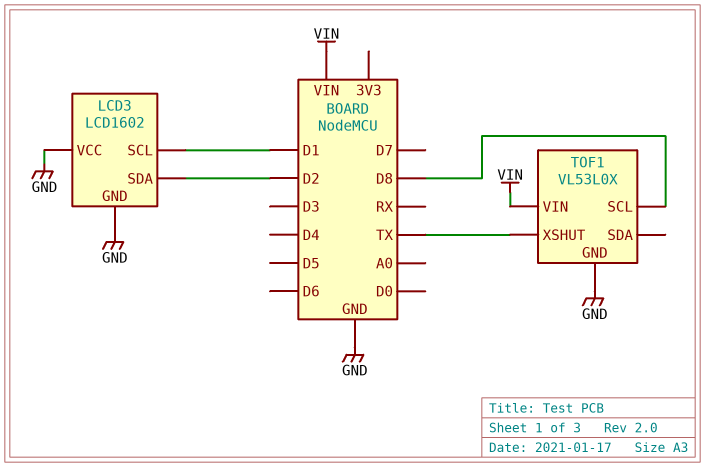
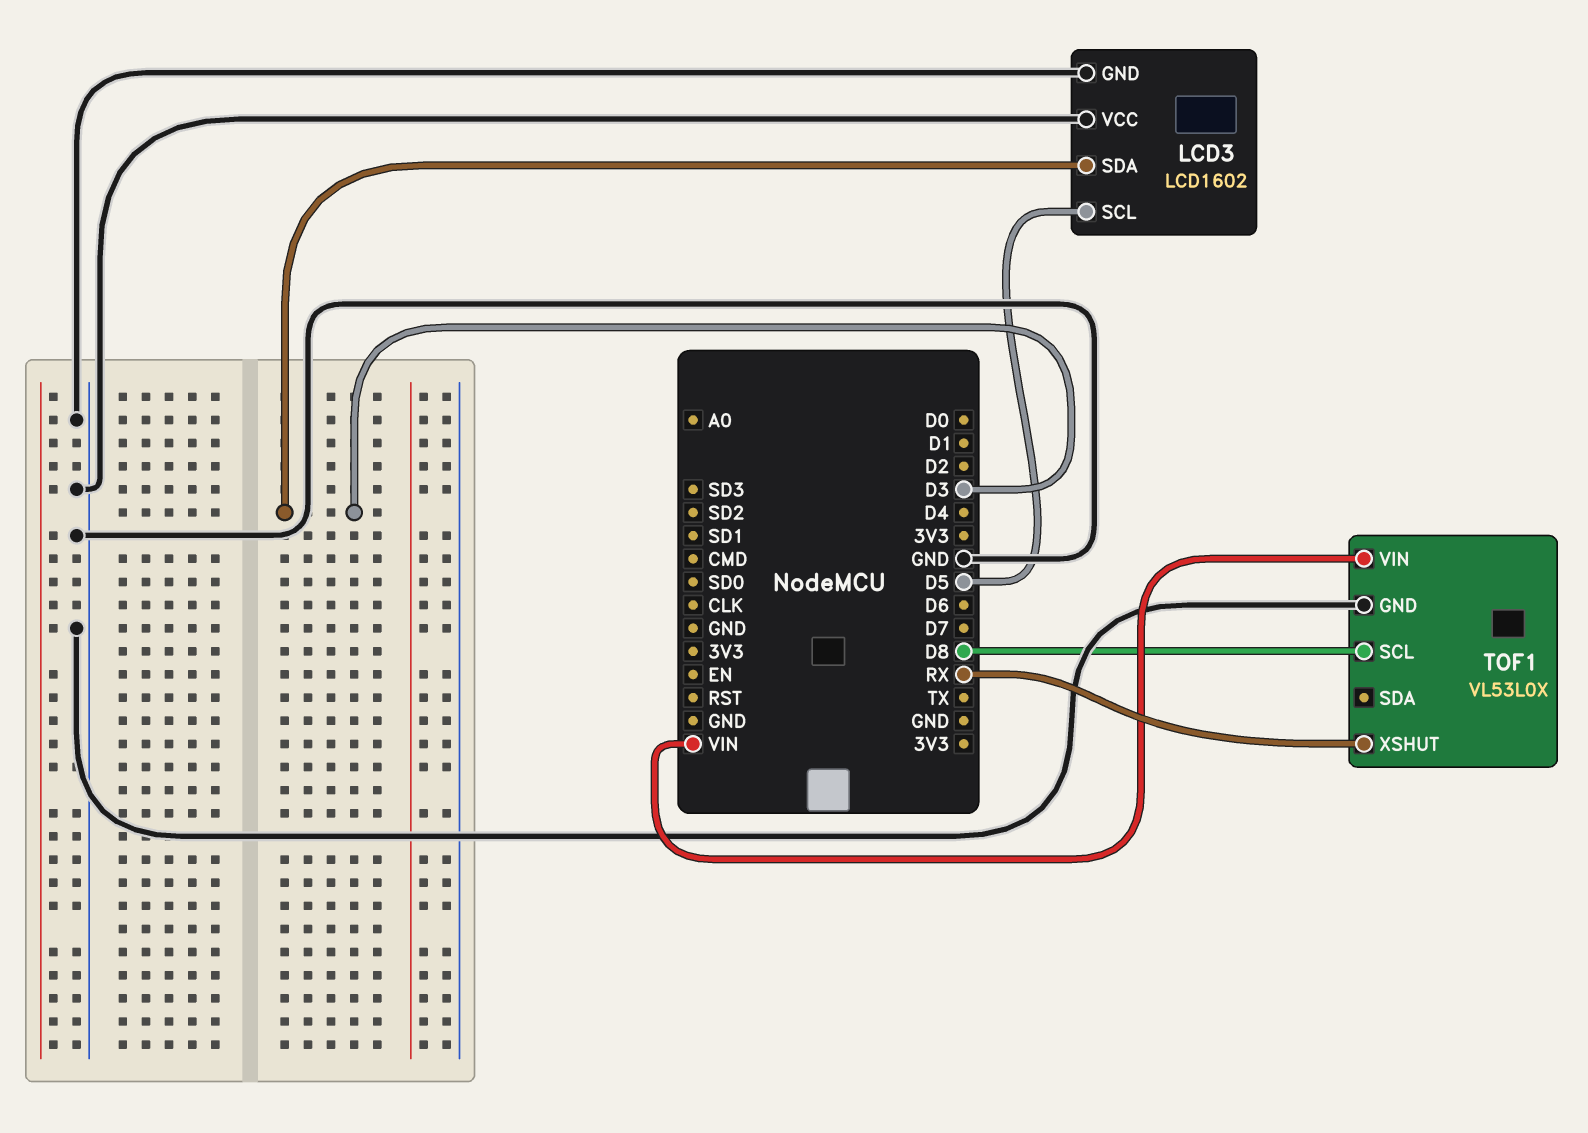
LCD3 pin SCL: D1 -> D5
LCD3 pin SDA: D2 -> D3
TOF1 pin XSHUT: TX -> RX

